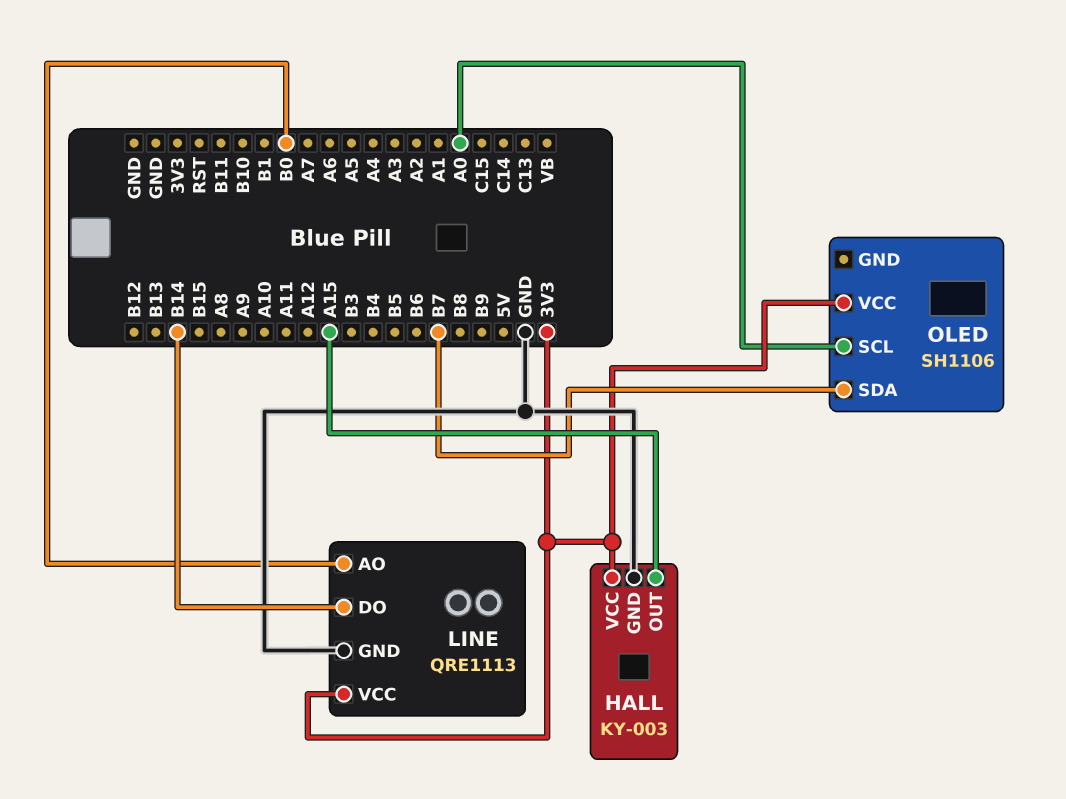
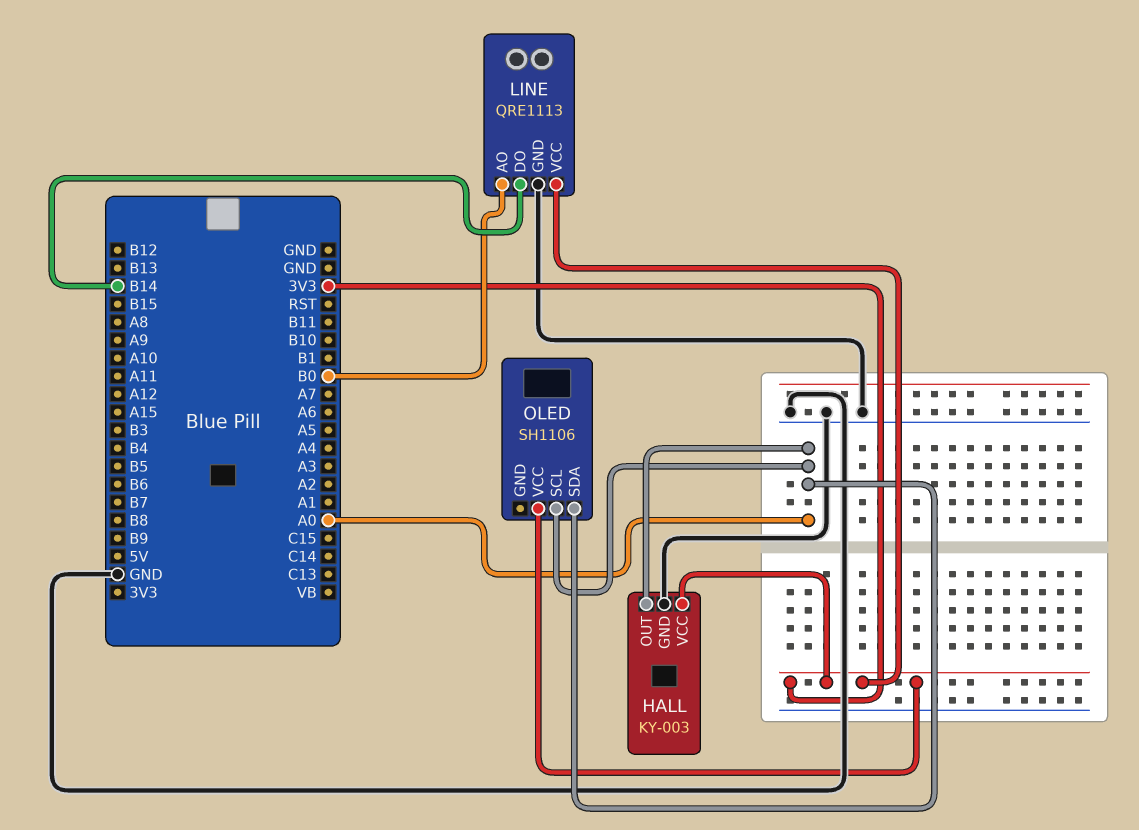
HALL pin OUT: A15 -> A0
OLED pin SDA: B7 -> A0

